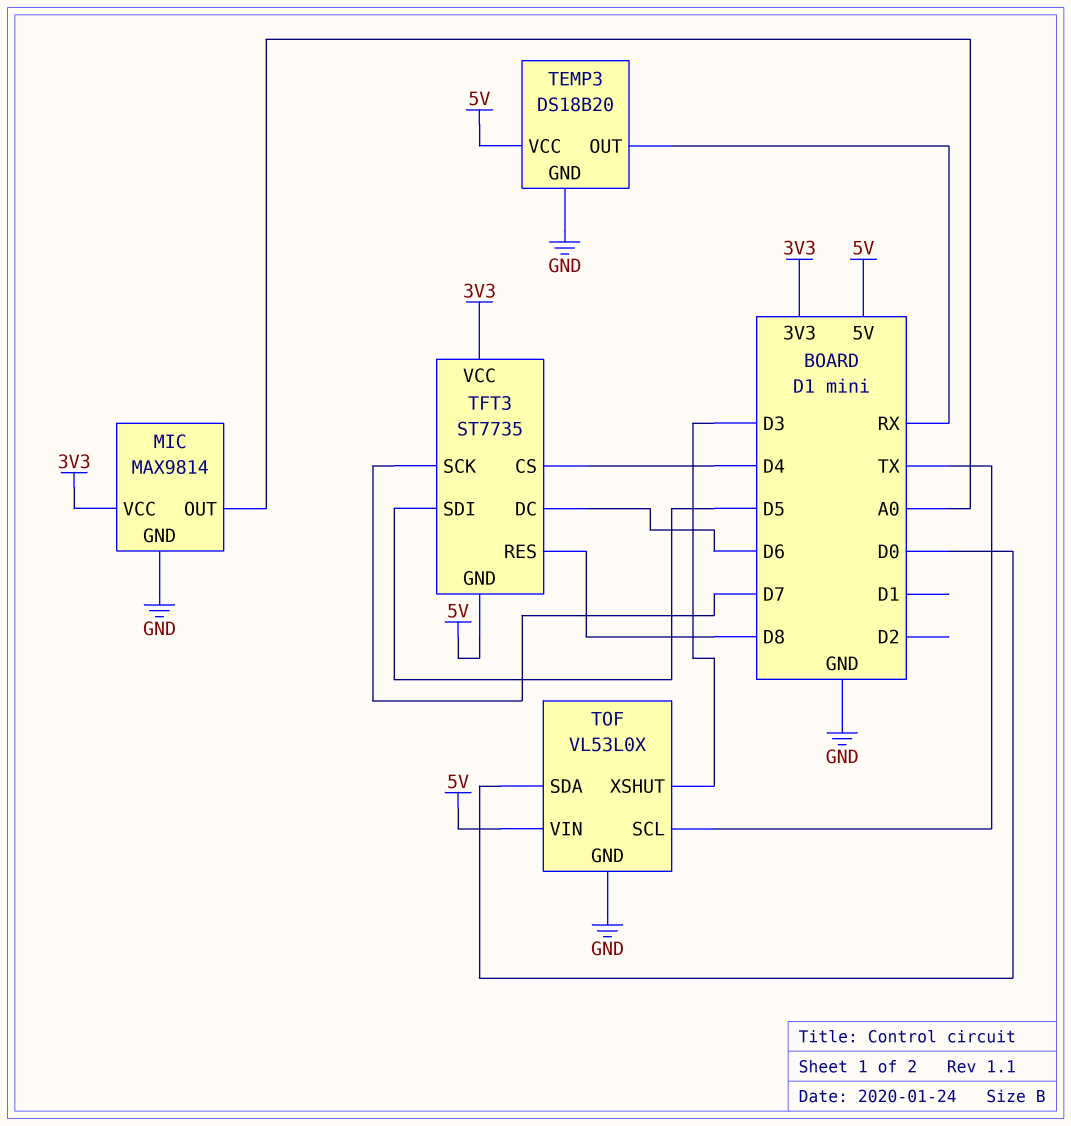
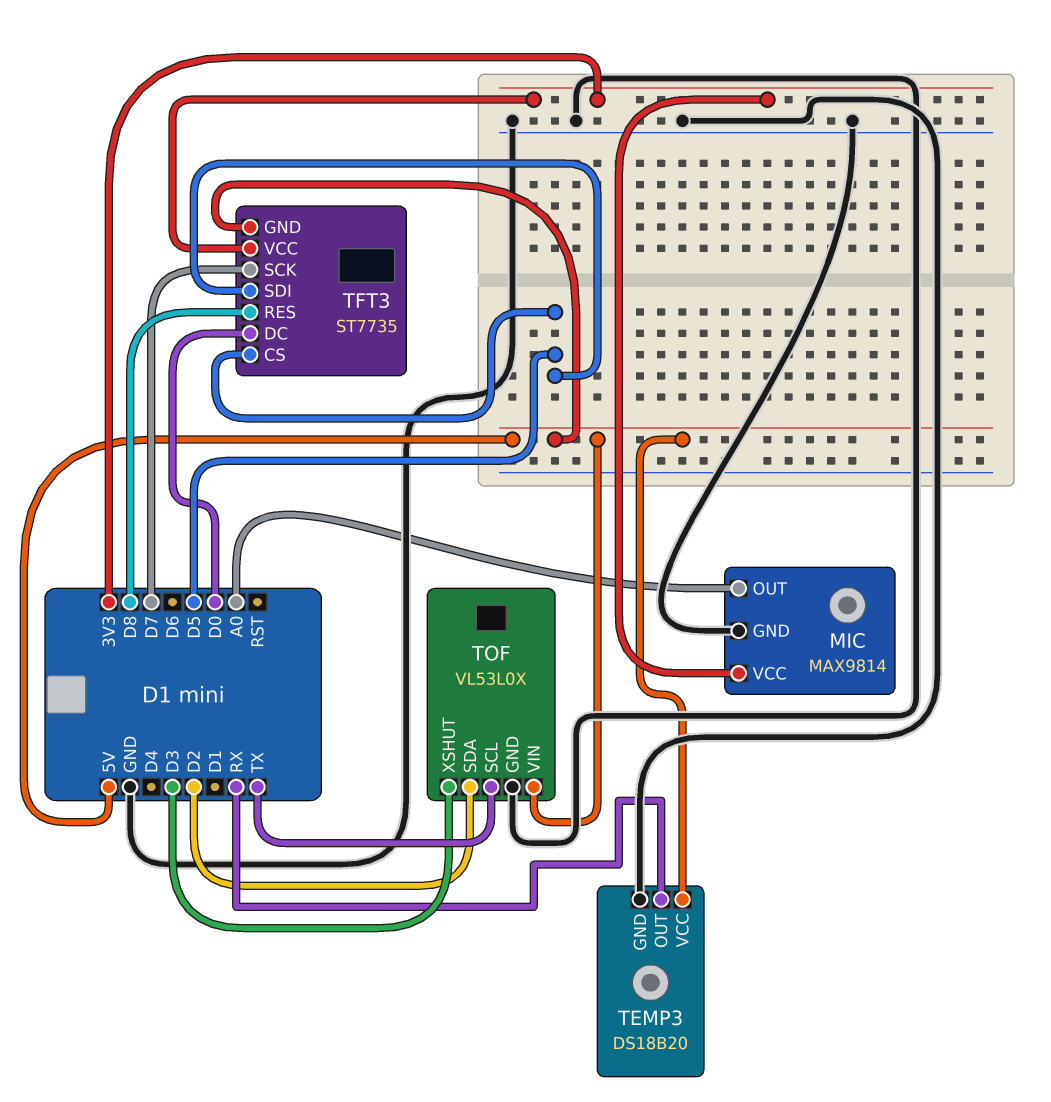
TFT3 pin CS: D4 -> D5
TFT3 pin DC: D6 -> D0
TOF pin SDA: D0 -> D2

